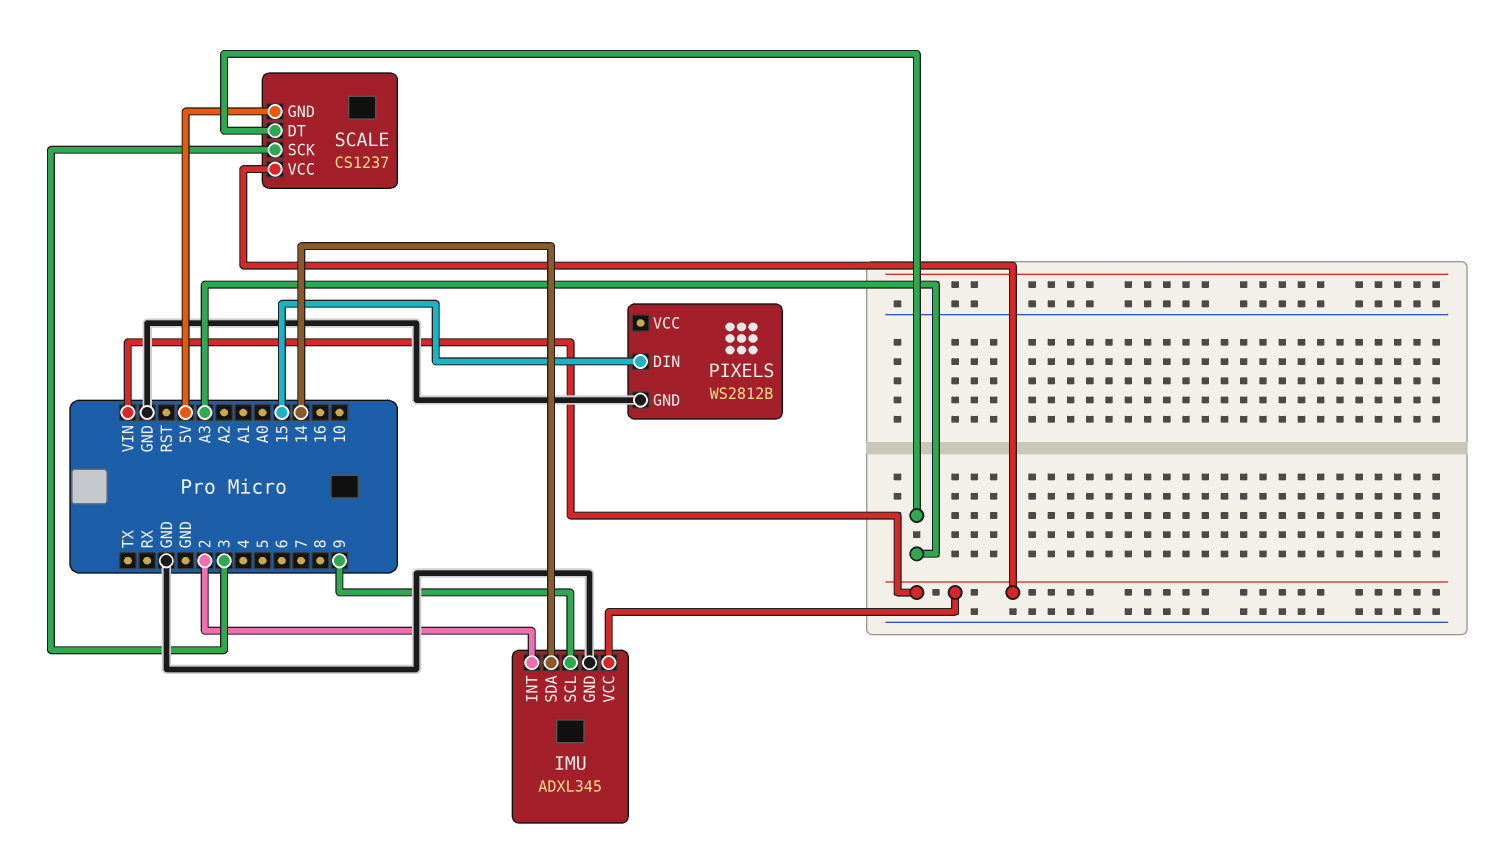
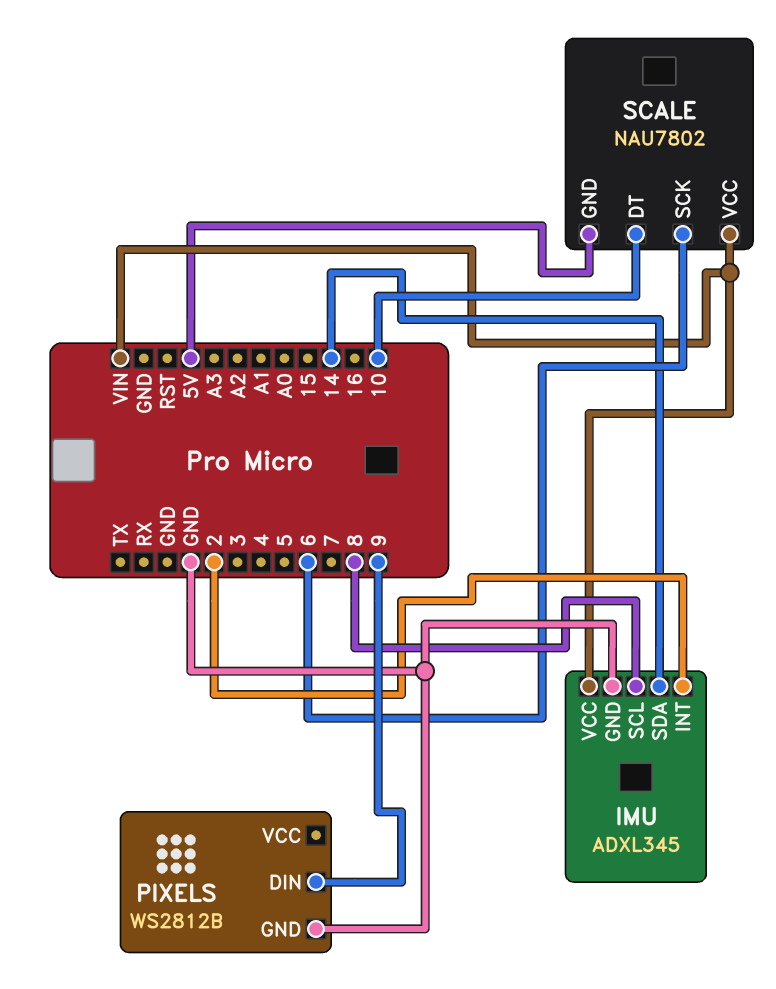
IMU pin SCL: 9 -> 8
PIXELS pin DIN: 15 -> 9
SCALE: CS1237 -> NAU7802
SCALE pin DT: A3 -> 10
SCALE pin SCK: 3 -> 6

